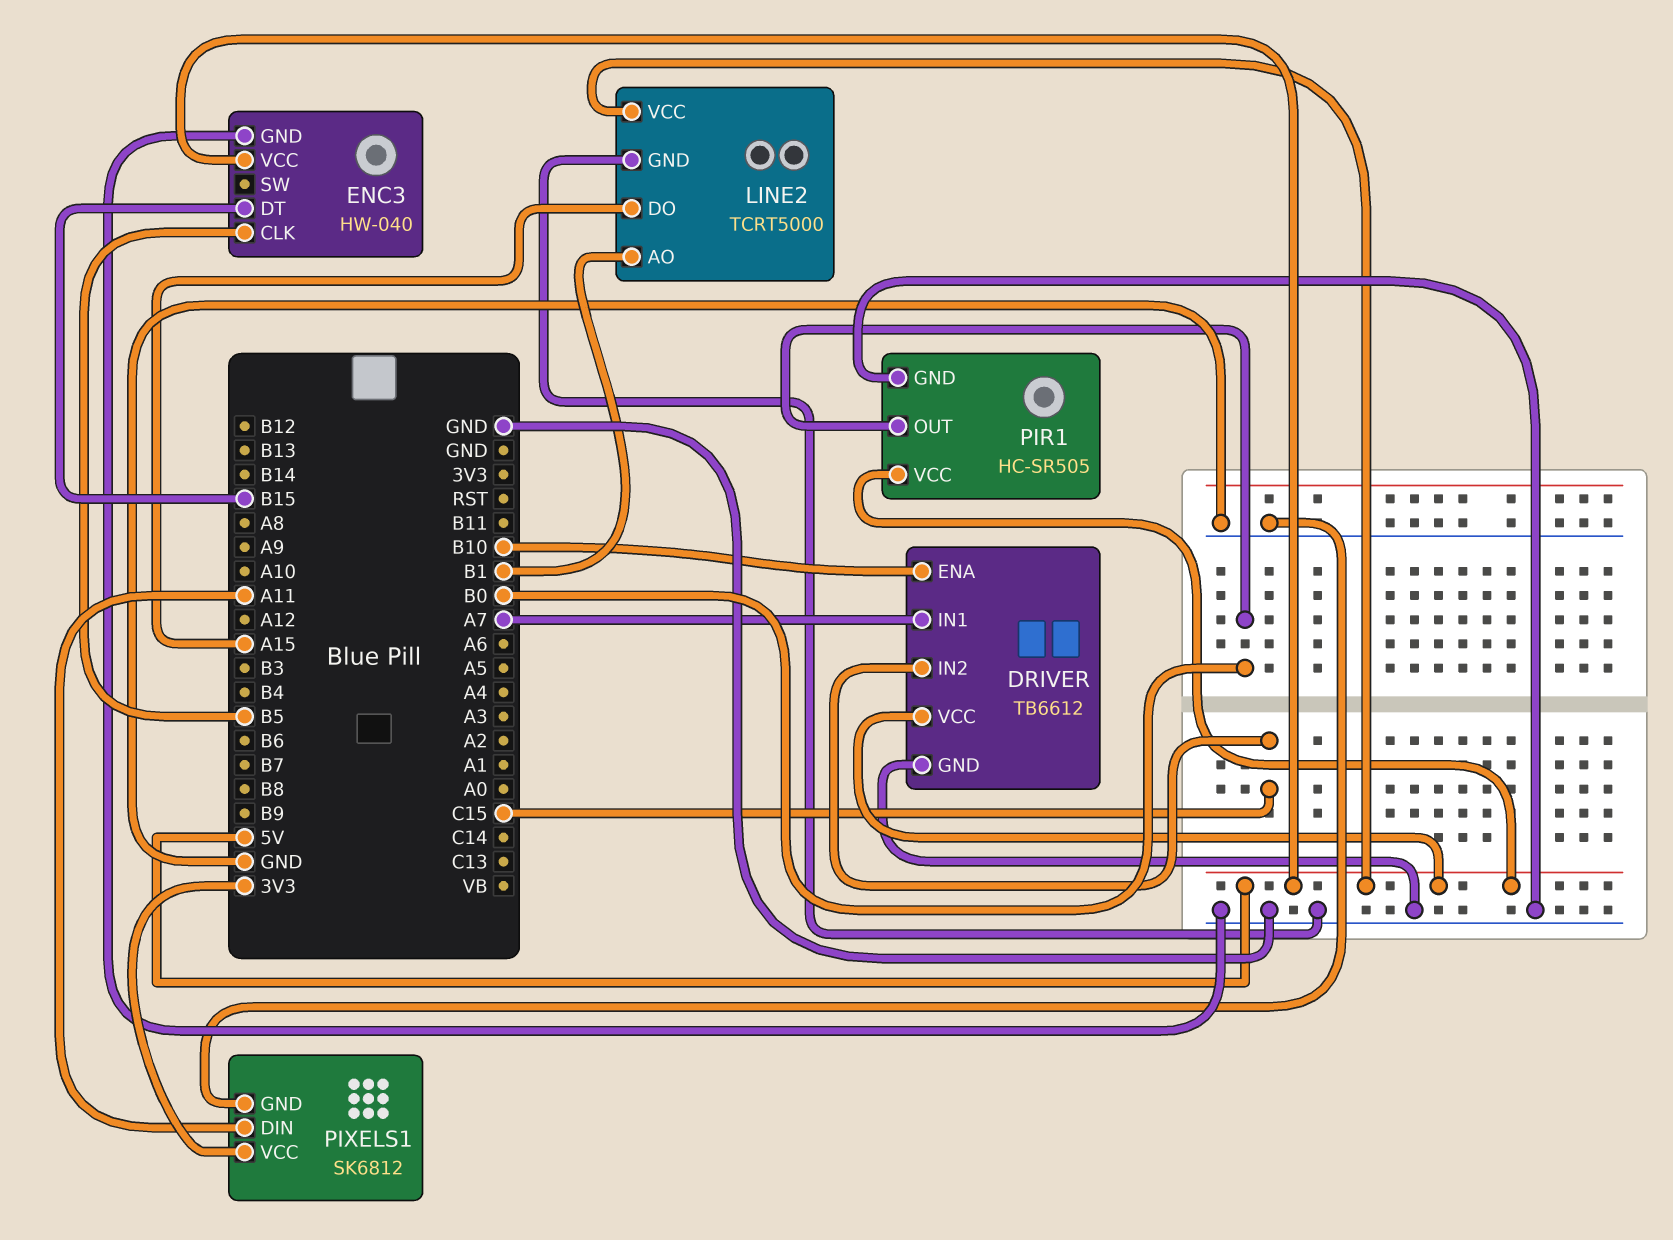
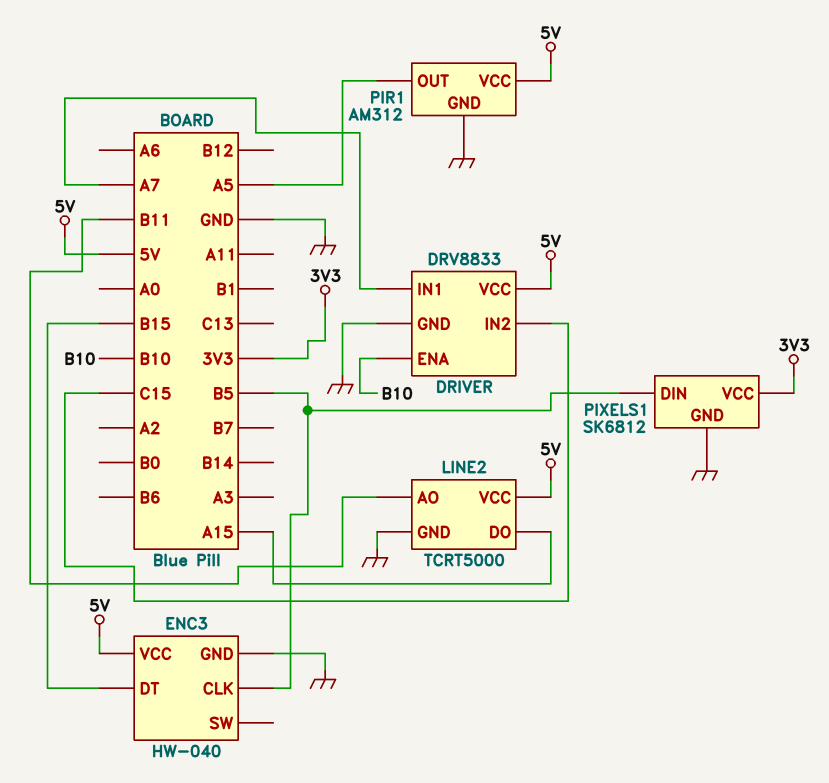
DRIVER: TB6612 -> DRV8833
LINE2 pin AO: B1 -> B11
PIR1: HC-SR505 -> AM312
PIR1 pin OUT: B0 -> A5
PIXELS1 pin DIN: A11 -> B5

